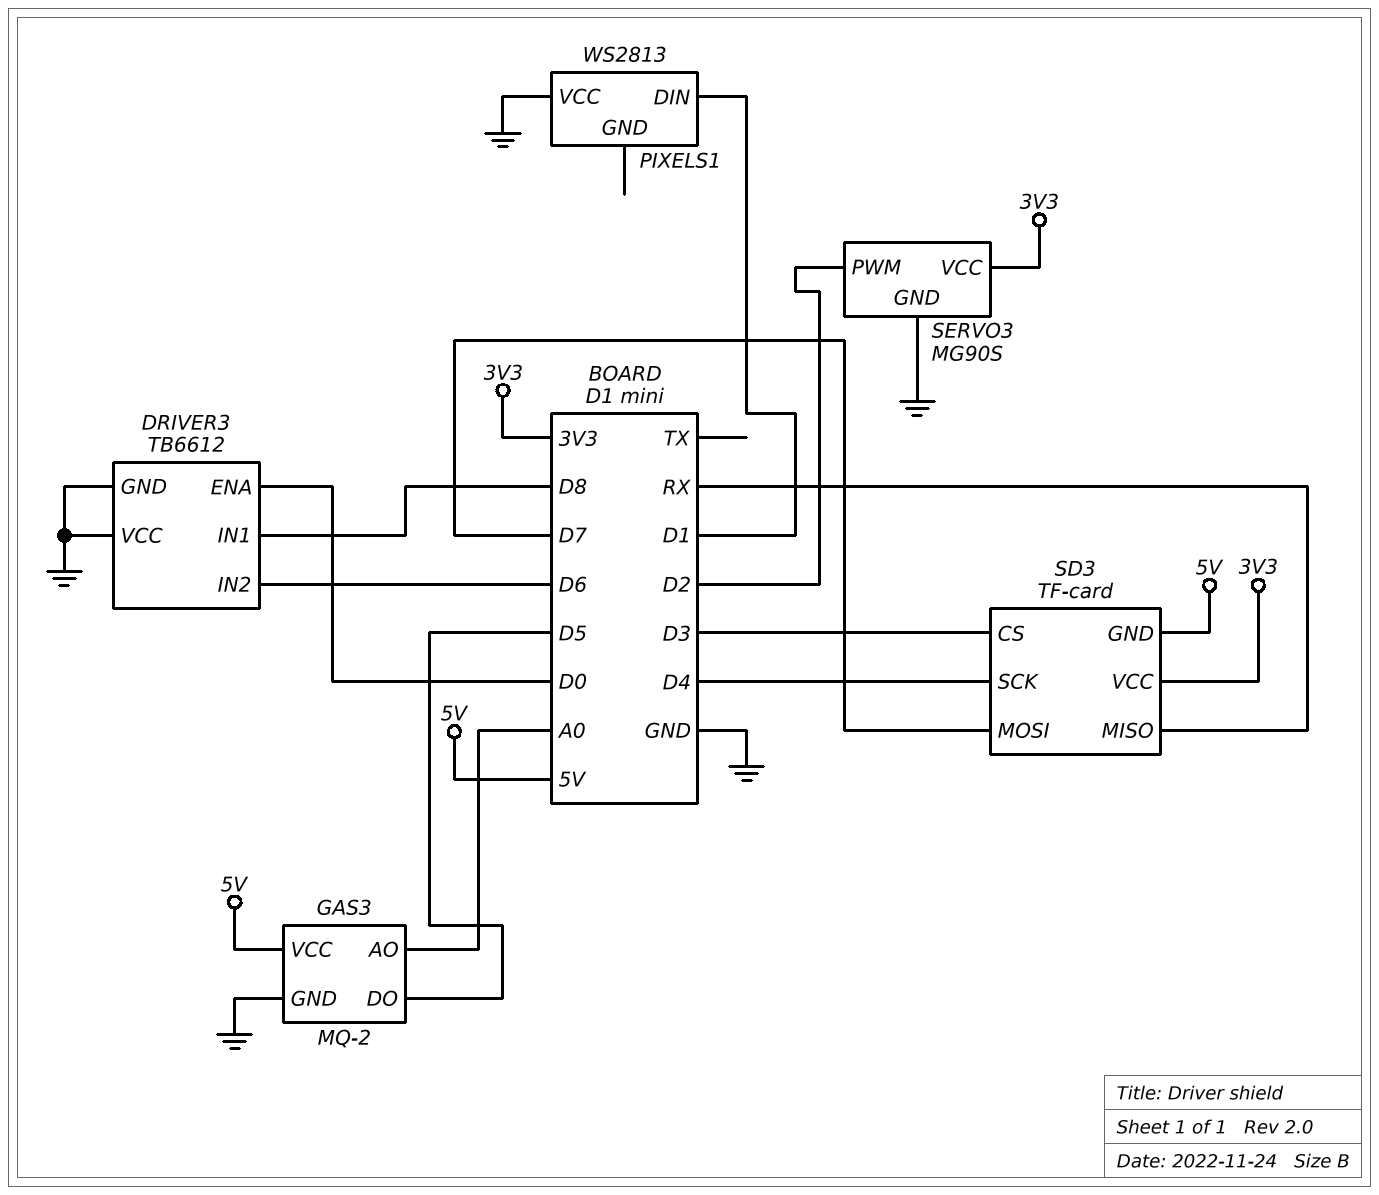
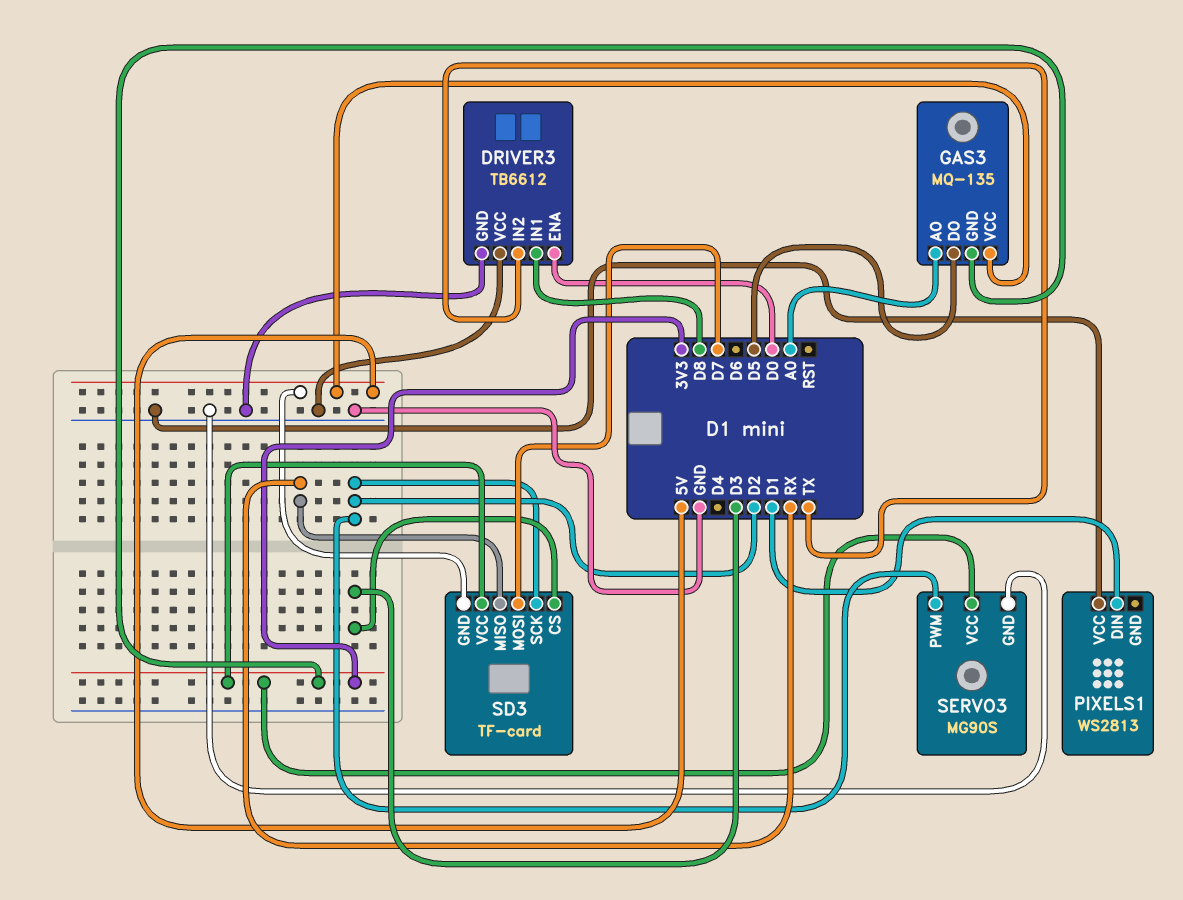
DRIVER3 pin IN2: D6 -> TX
GAS3: MQ-2 -> MQ-135
GAS3 pin GND: GND -> 3V3
SD3 pin SCK: D4 -> D2

